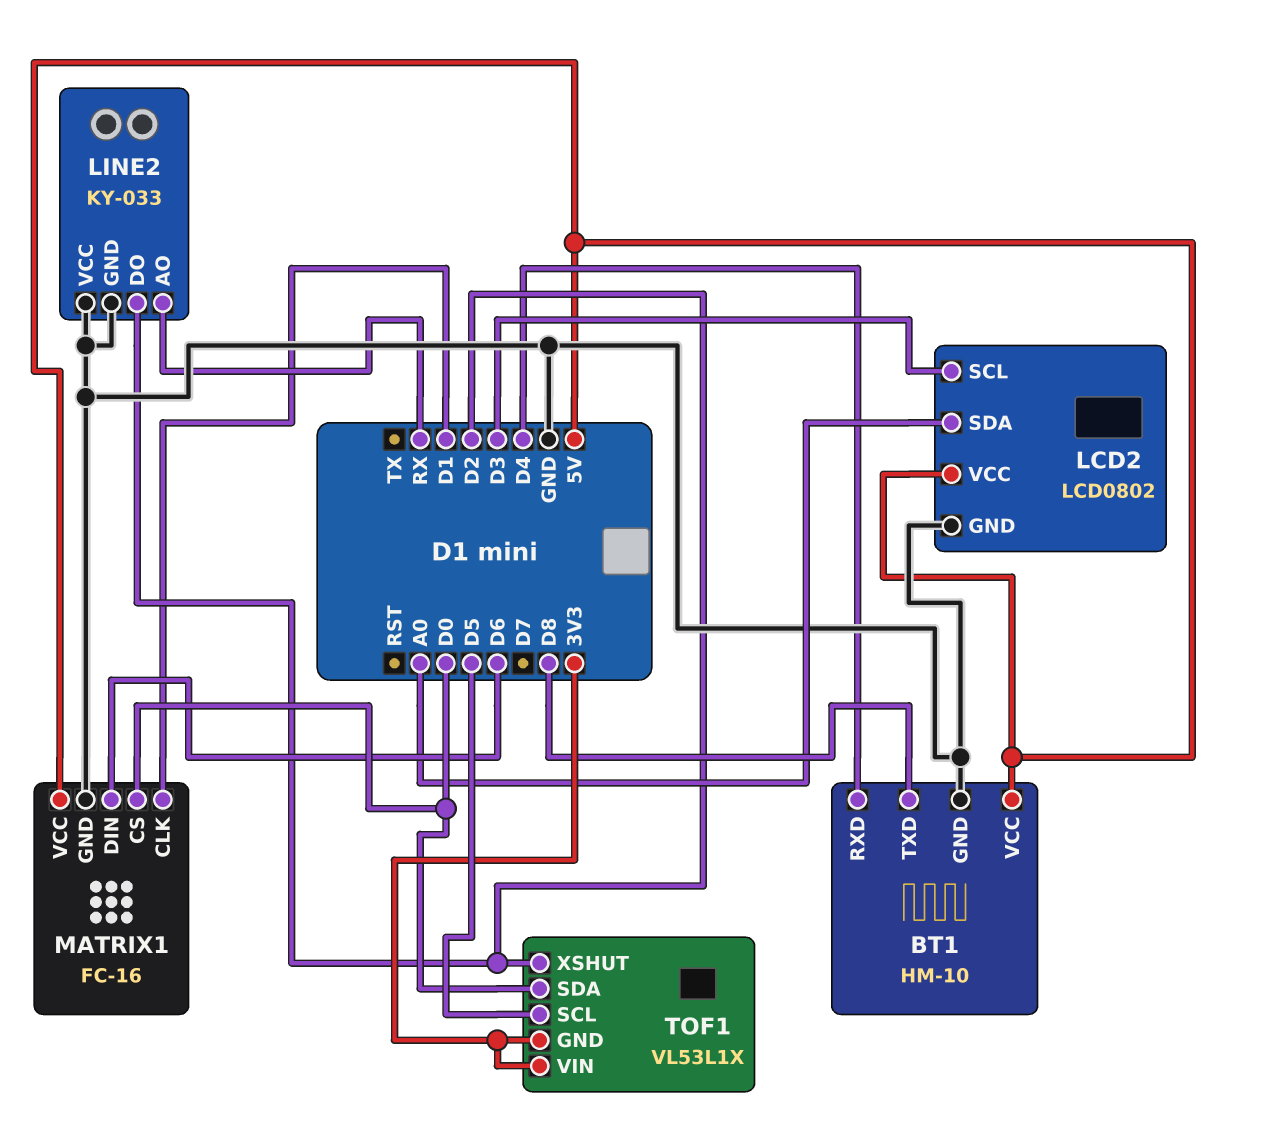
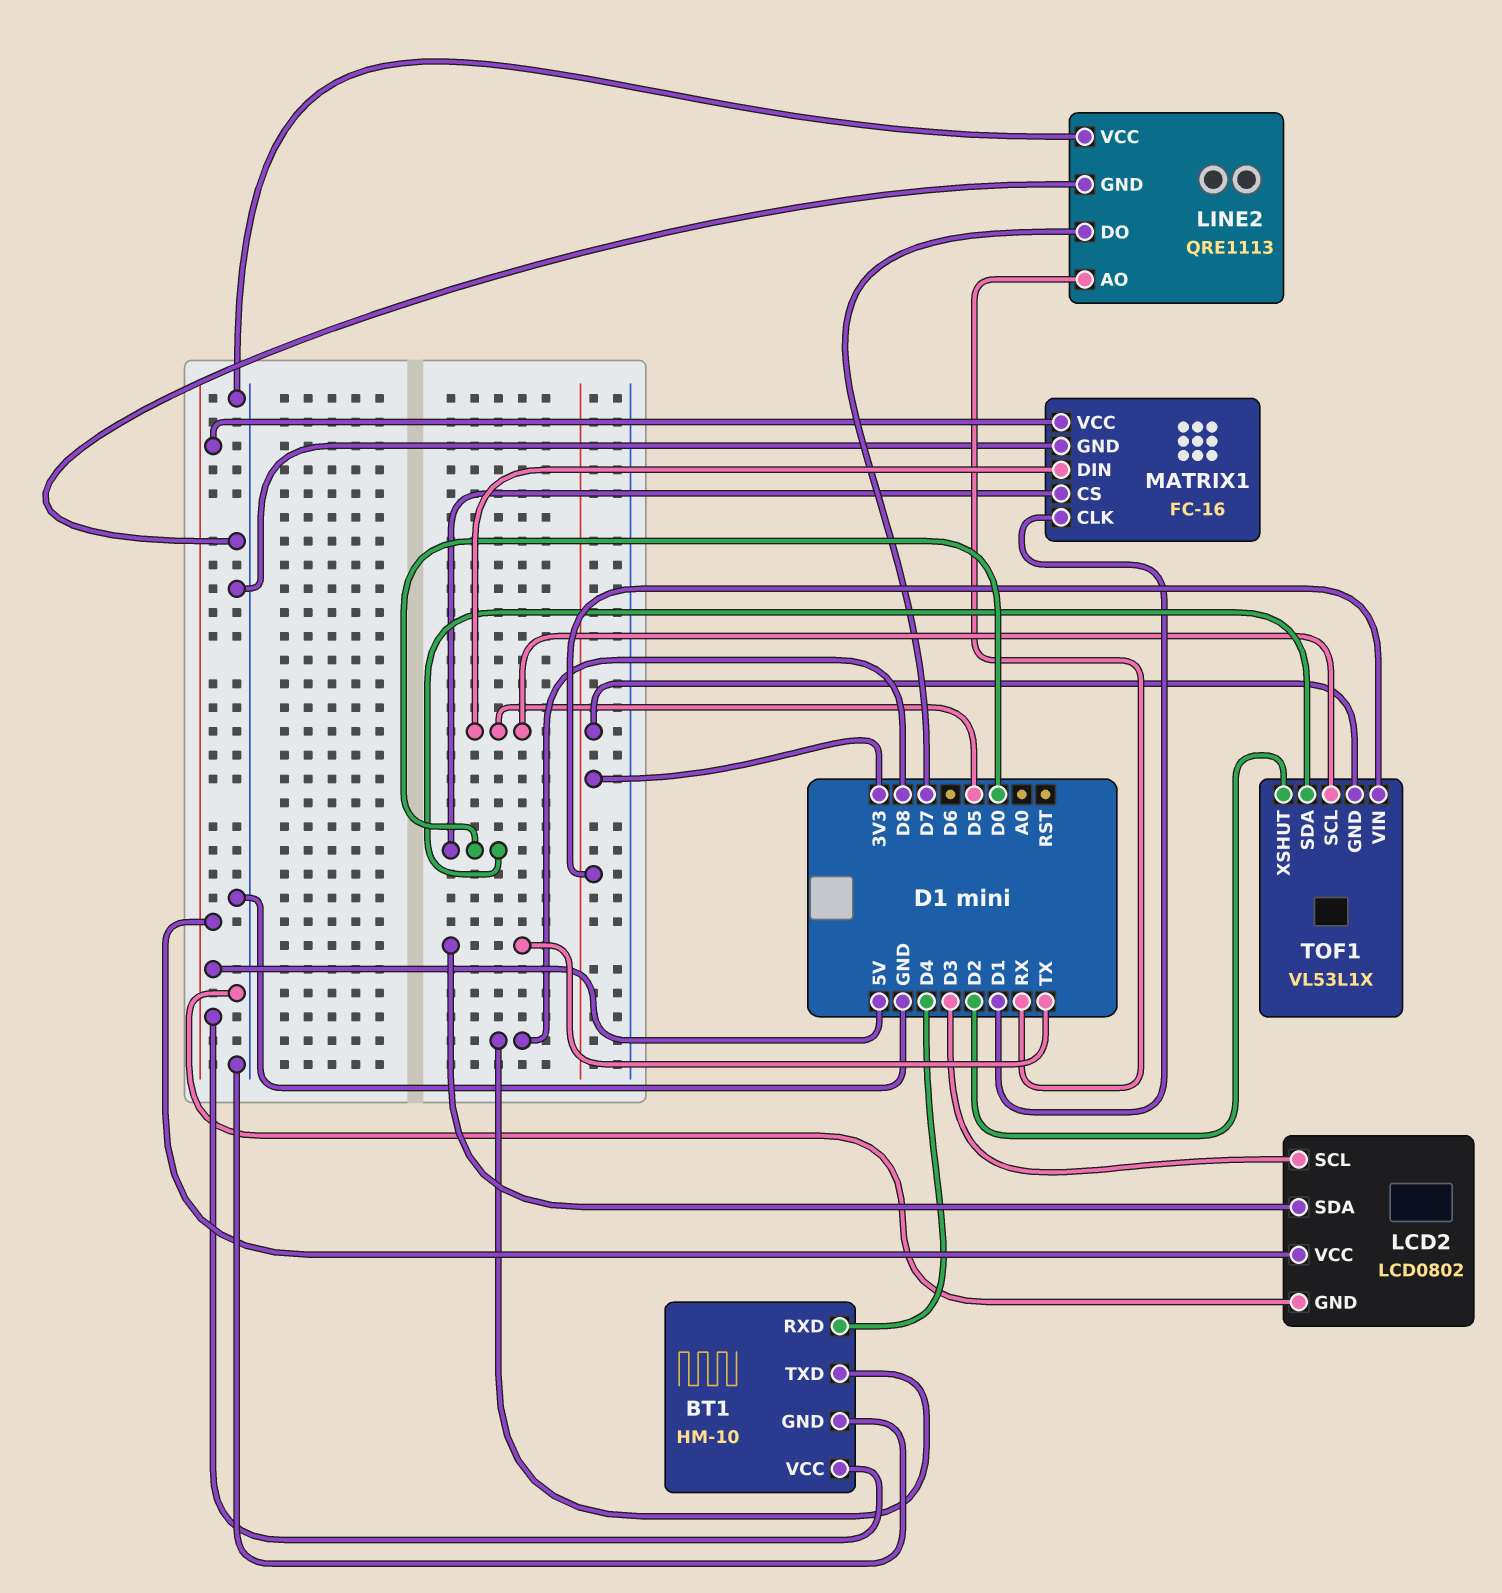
LCD2 pin SDA: A0 -> TX
LINE2: KY-033 -> QRE1113
LINE2 pin DO: D2 -> D7
MATRIX1 pin DIN: D6 -> D5

